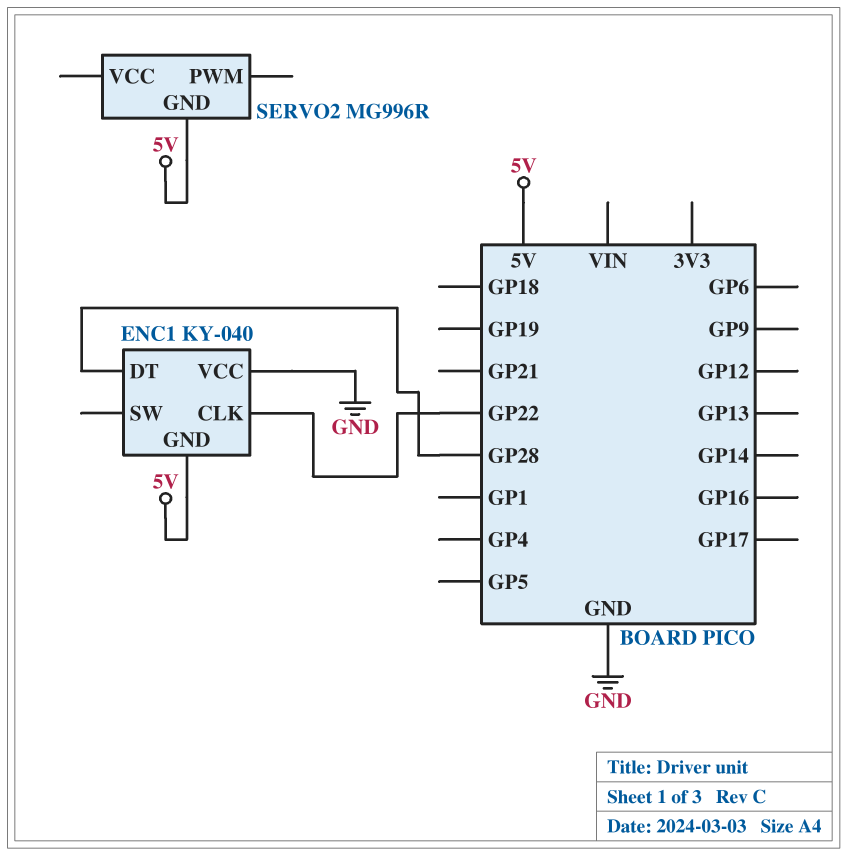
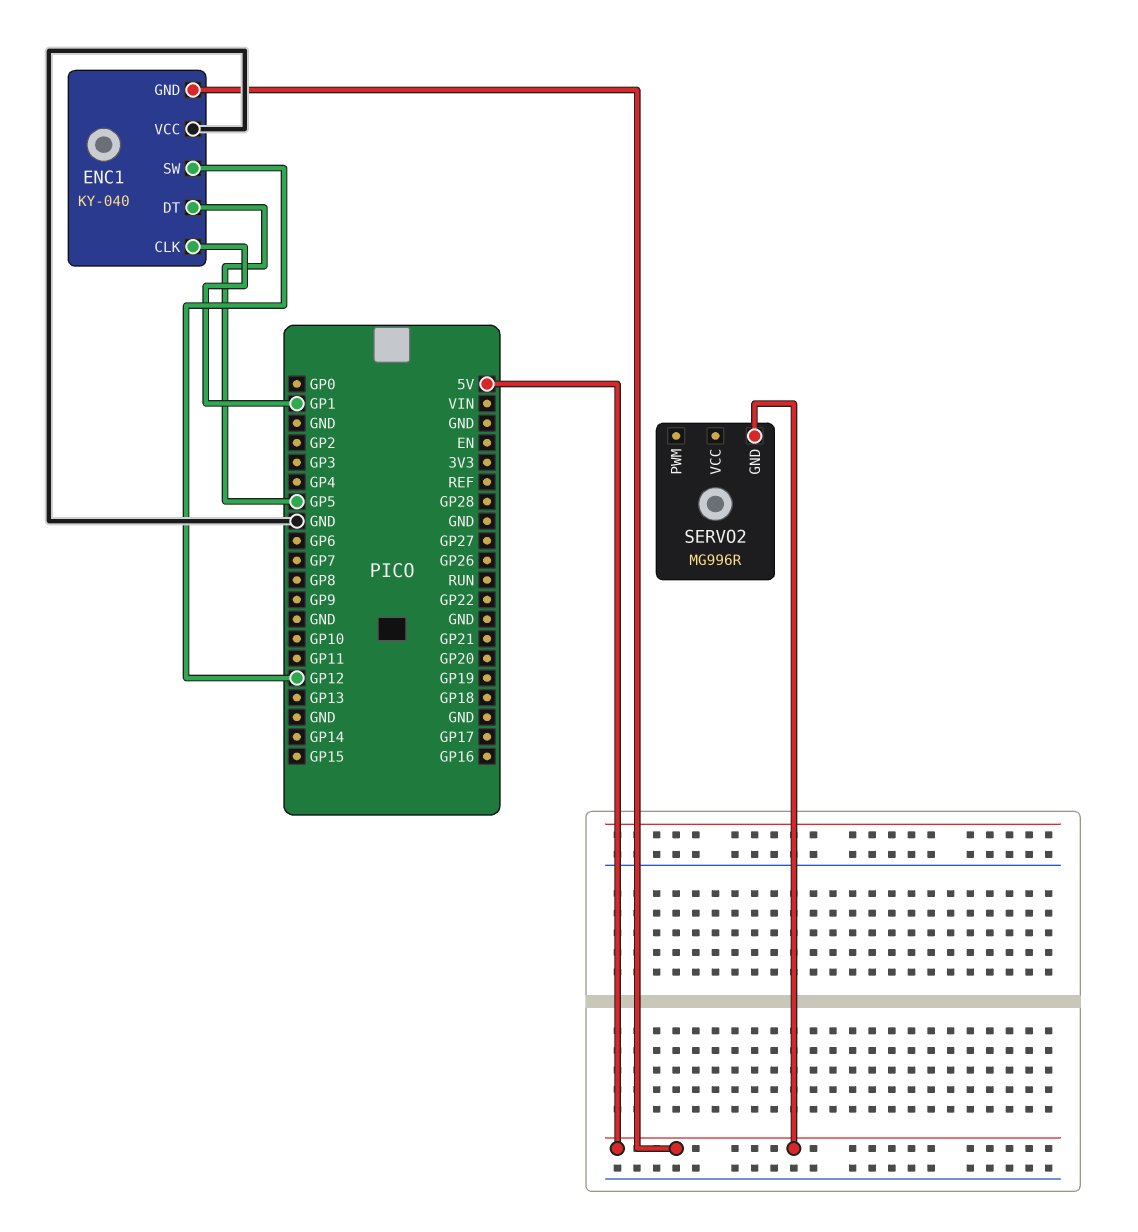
ENC1 pin CLK: GP22 -> GP1
ENC1 pin DT: GP28 -> GP5
ENC1 pin SW: none -> GP12

